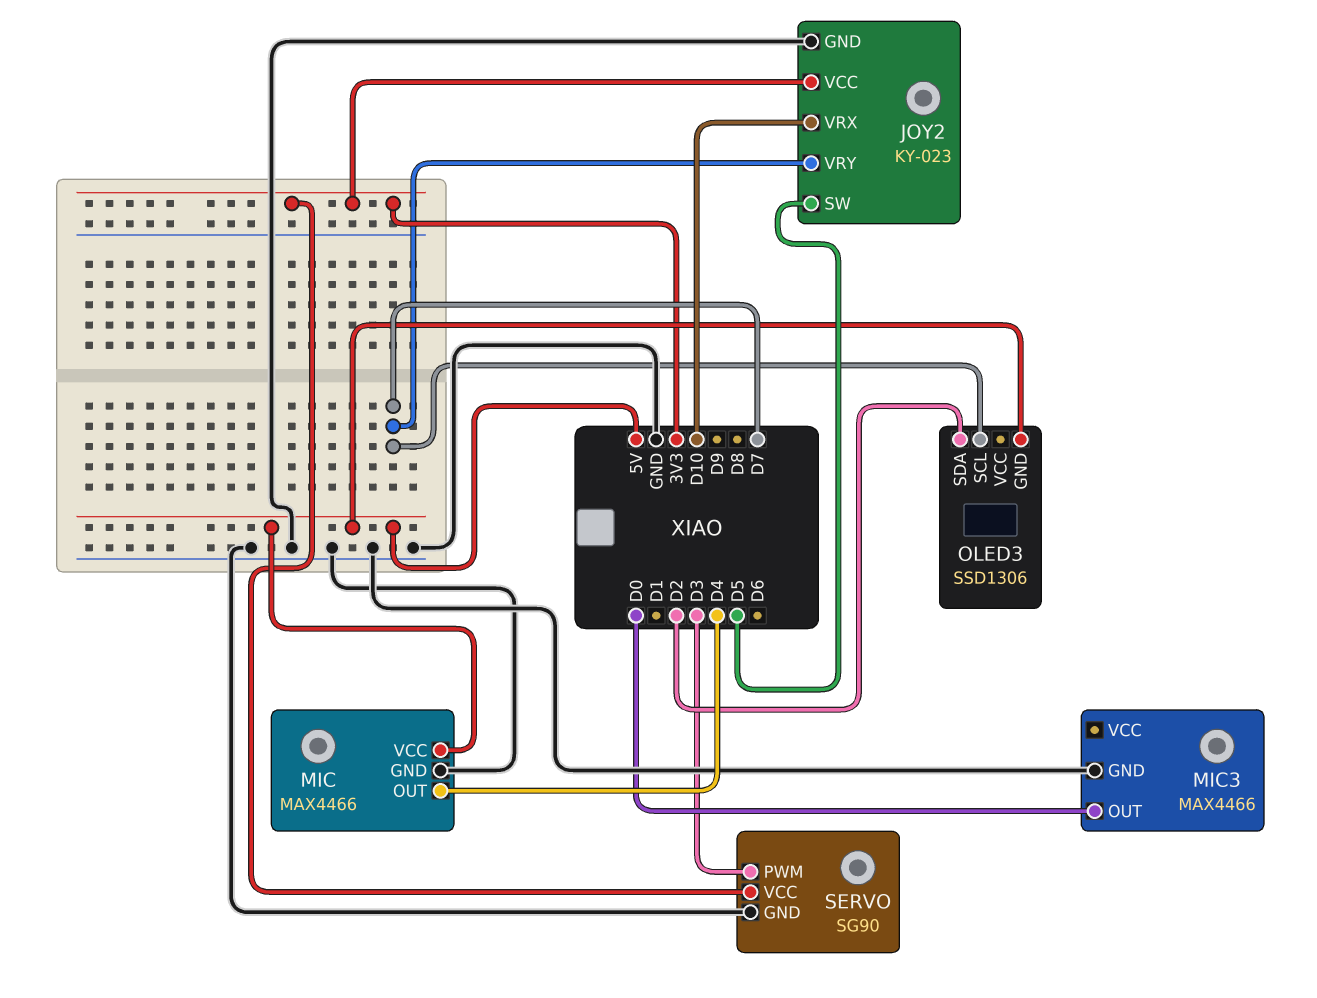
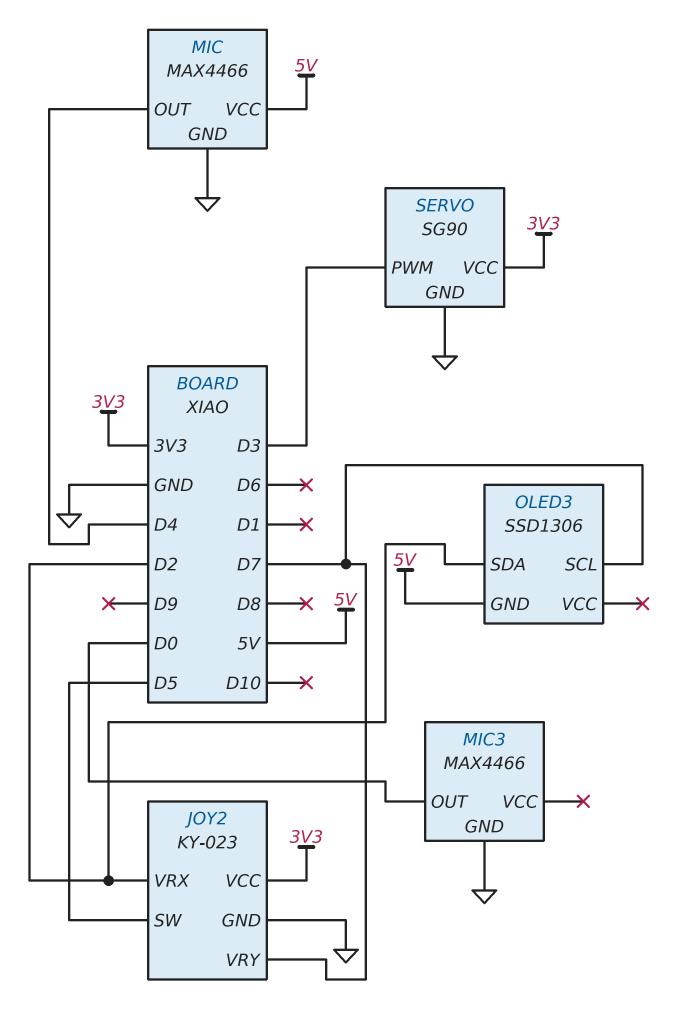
JOY2 pin VRX: D10 -> D2

